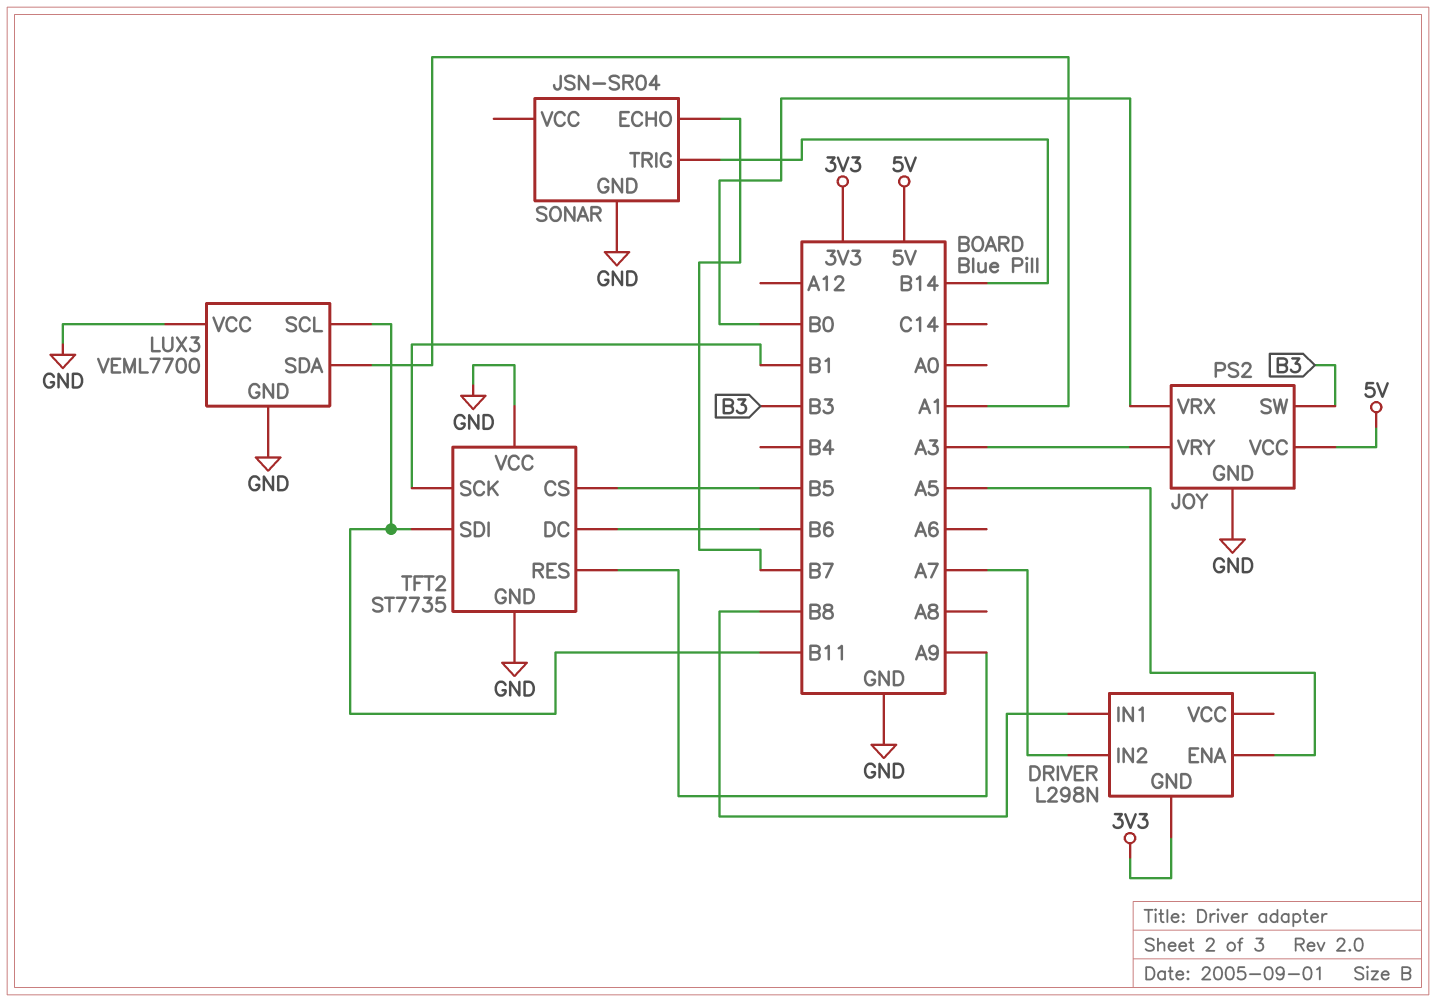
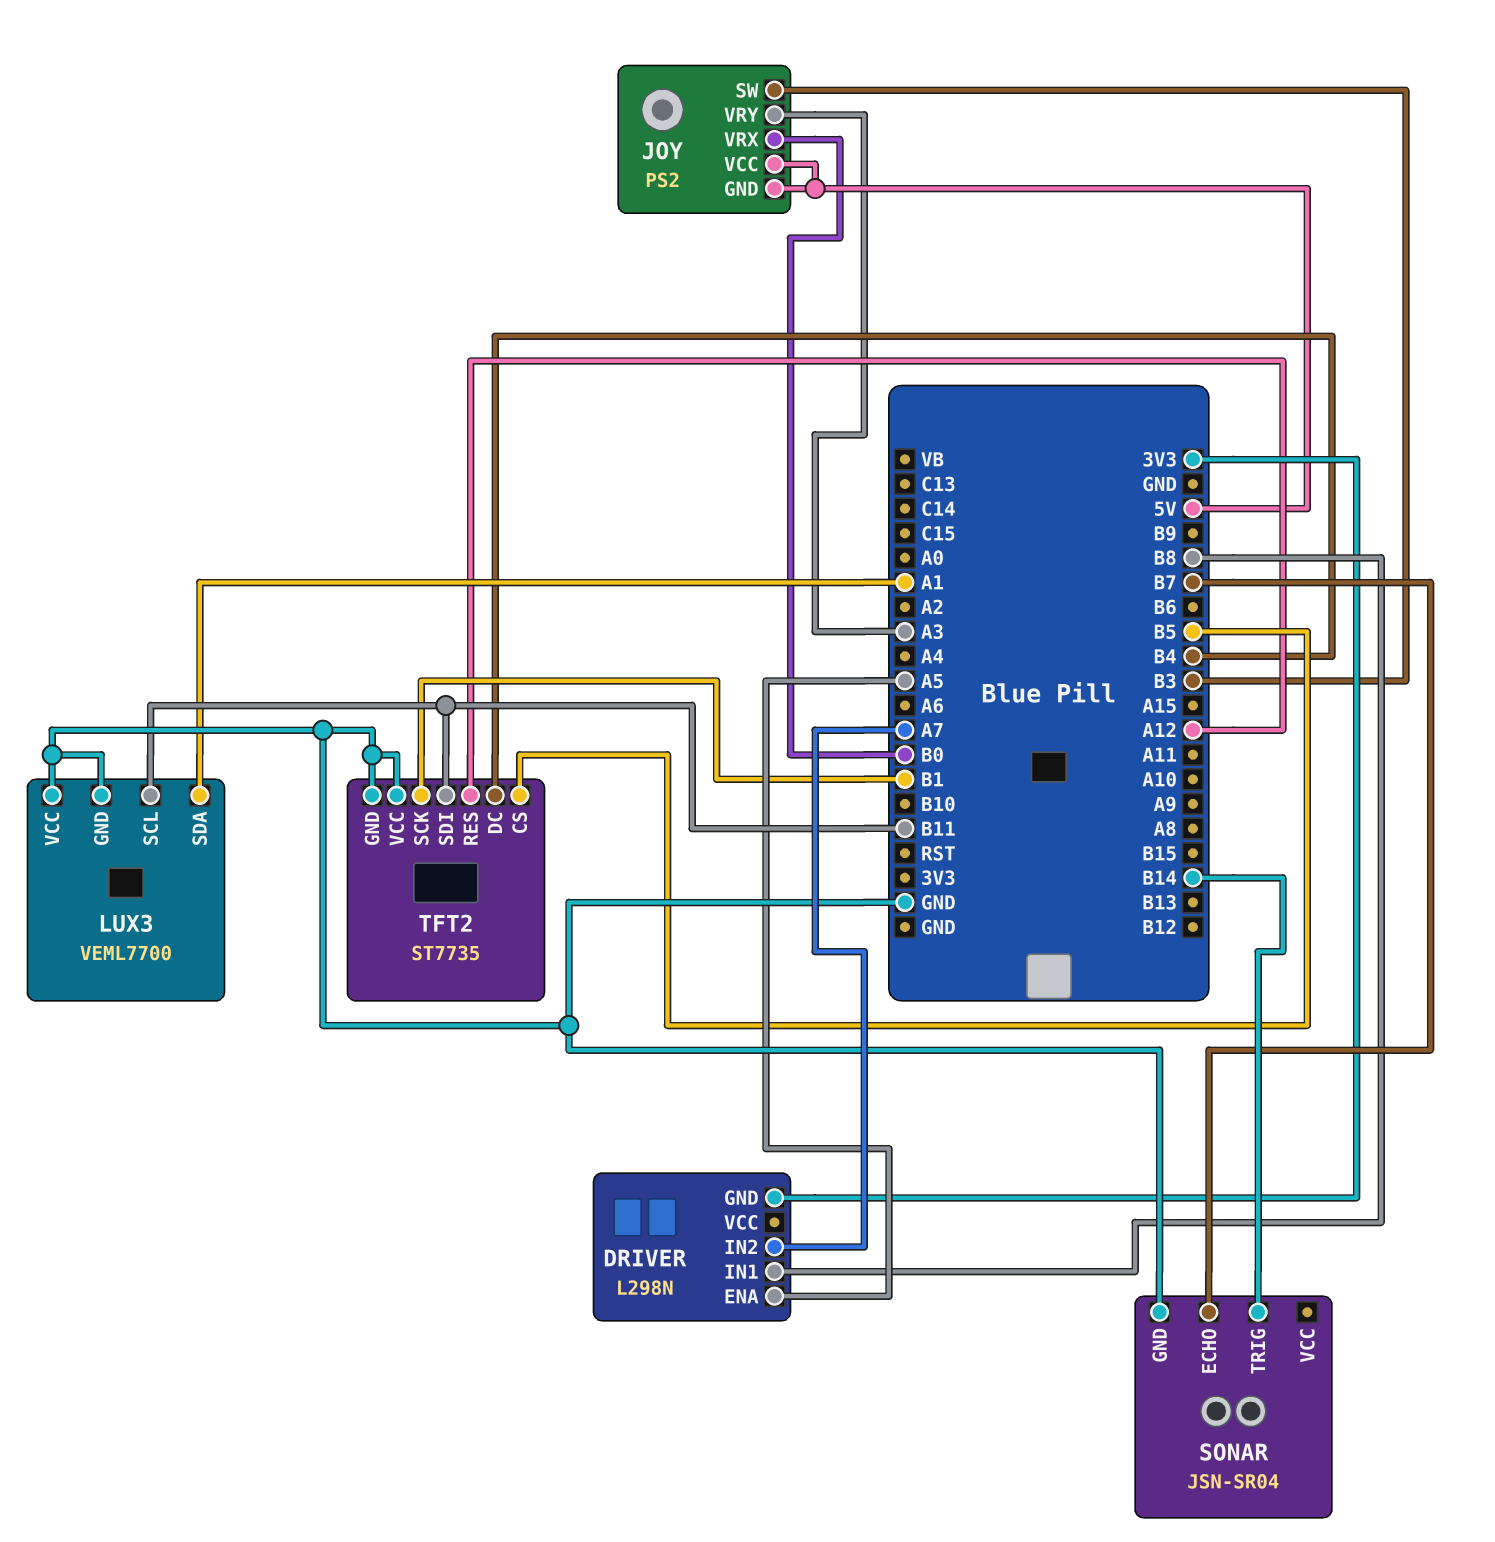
JOY pin GND: GND -> 5V
TFT2 pin DC: B6 -> B4
TFT2 pin RES: A9 -> A12

